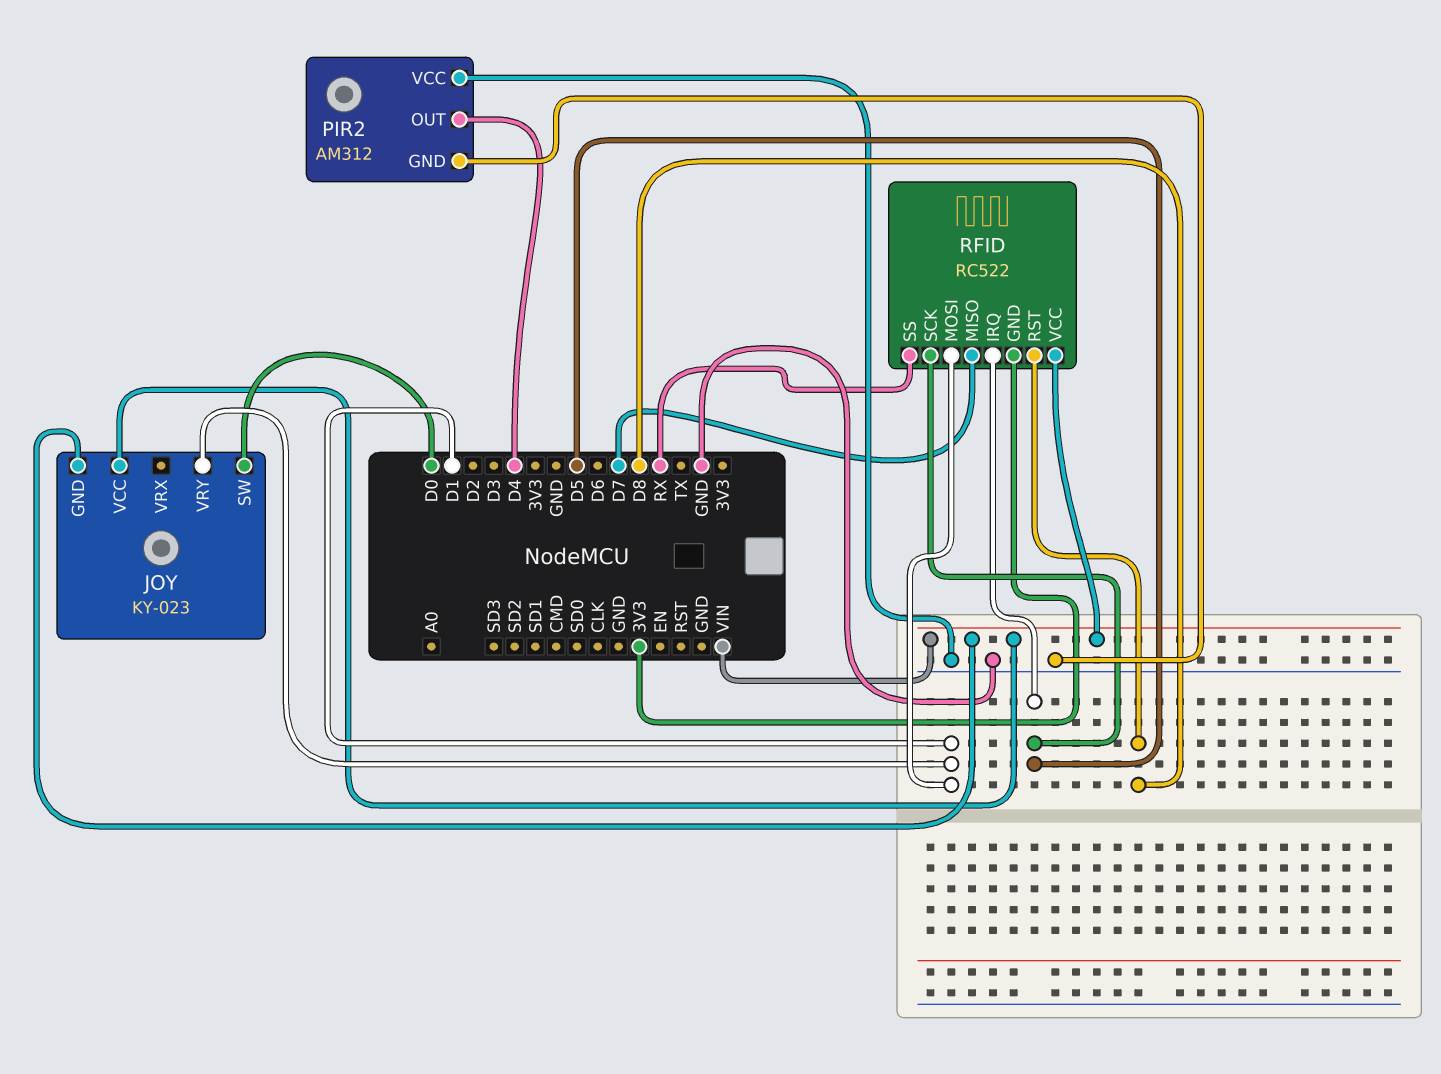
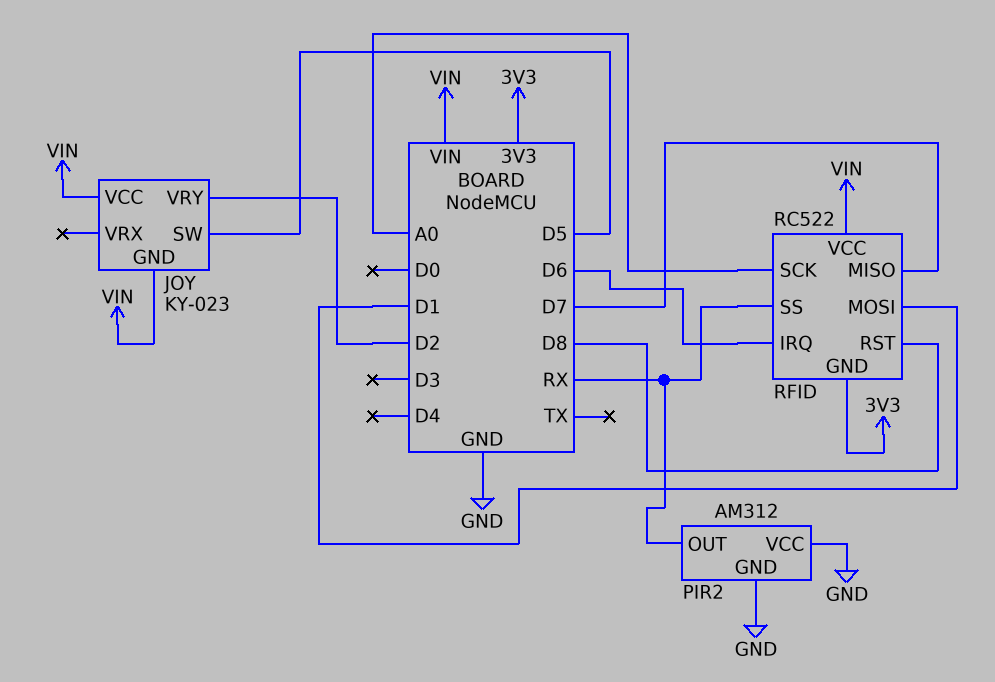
JOY pin SW: D0 -> D5
JOY pin VRY: D1 -> D2
PIR2 pin OUT: D4 -> RX
RFID pin IRQ: D5 -> D6
RFID pin SCK: D5 -> A0

